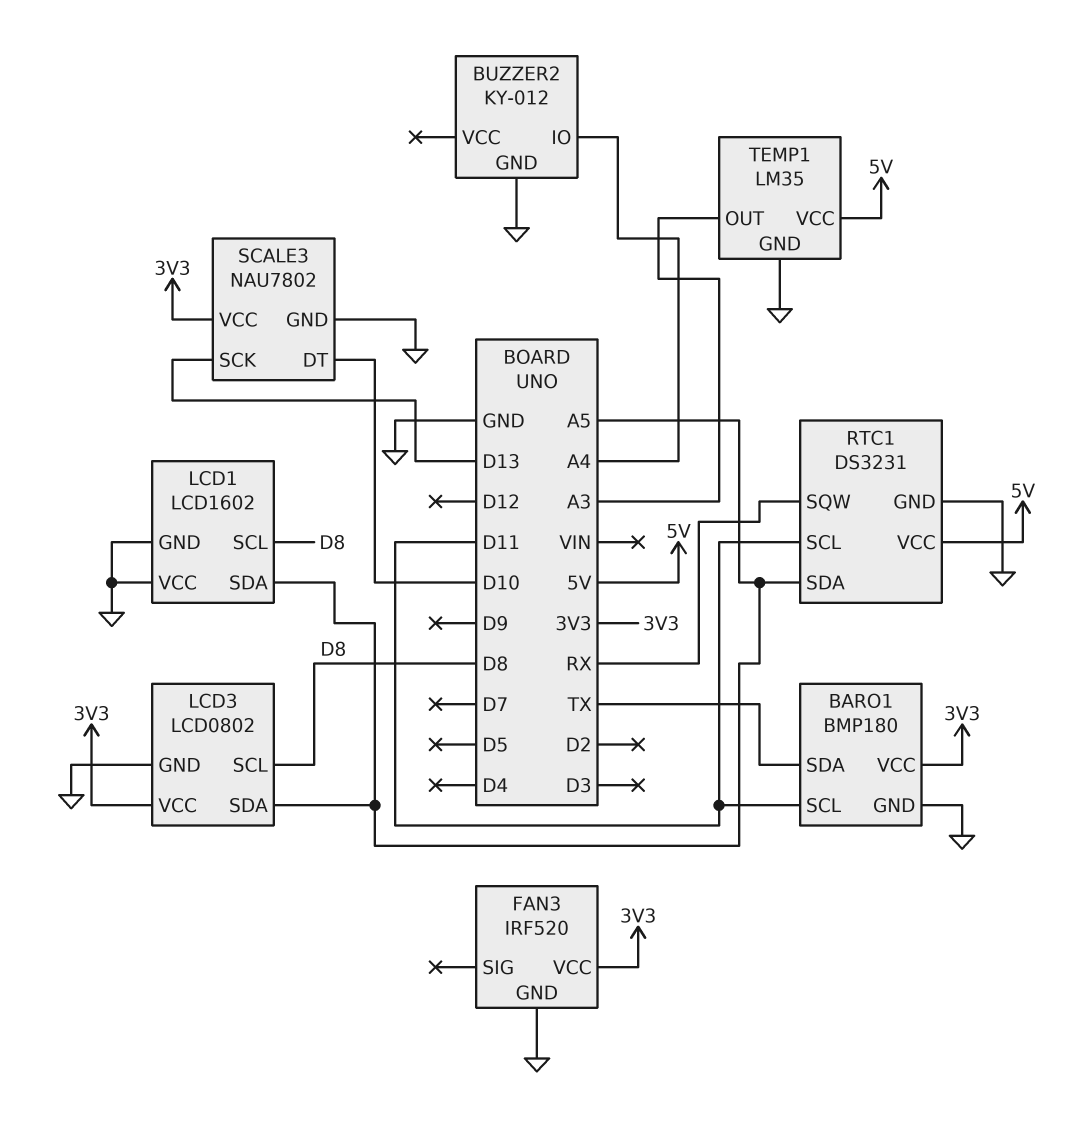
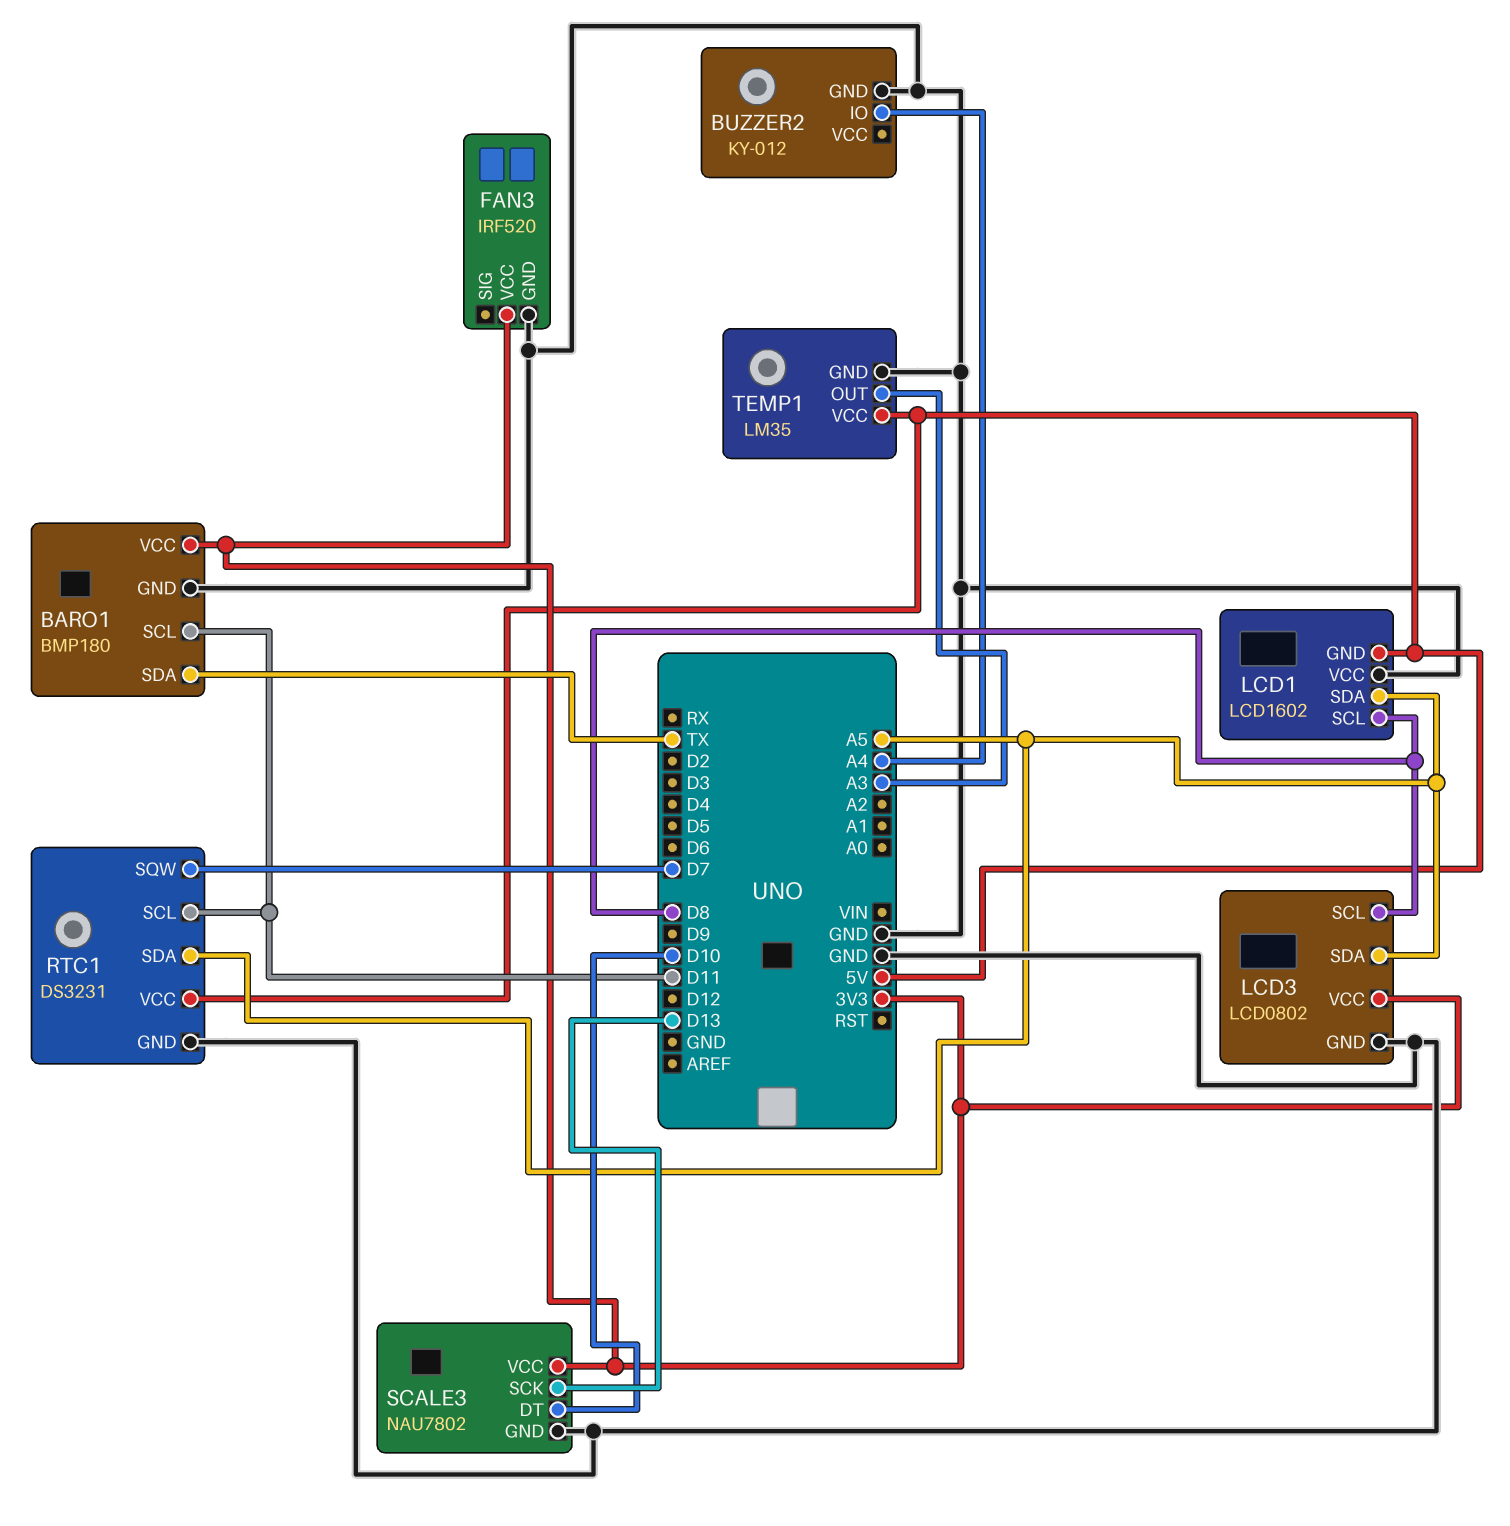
LCD1 pin GND: GND -> 5V
RTC1 pin SQW: RX -> D7

